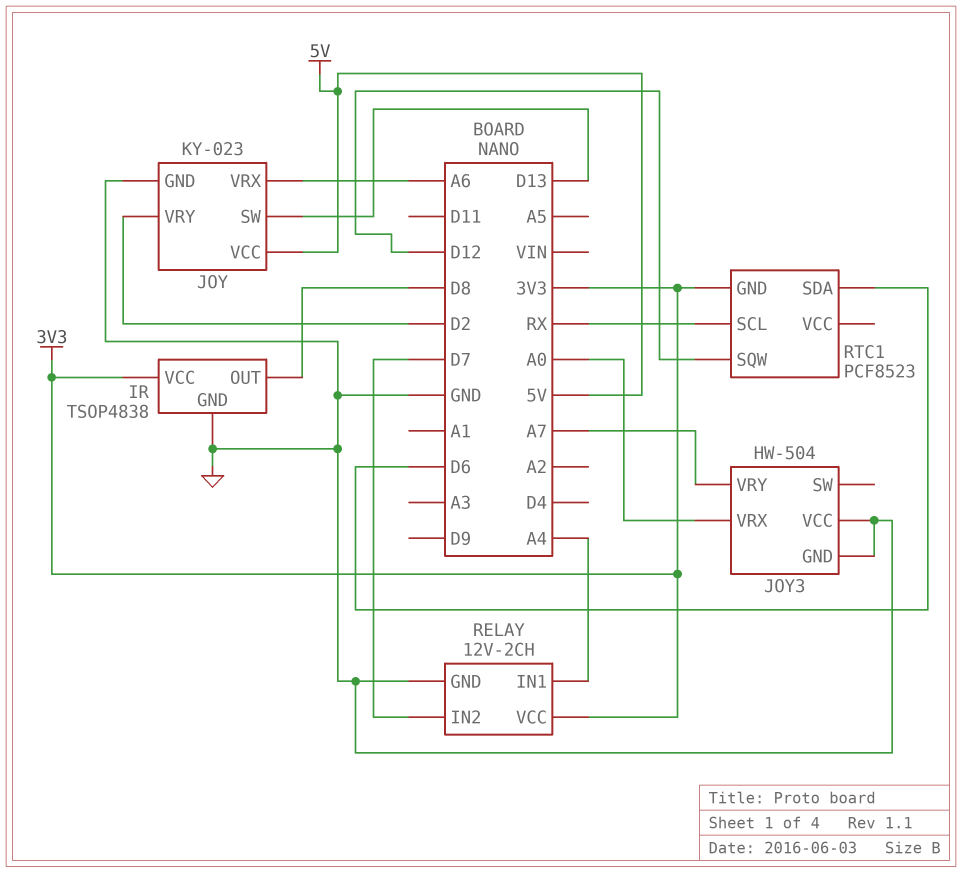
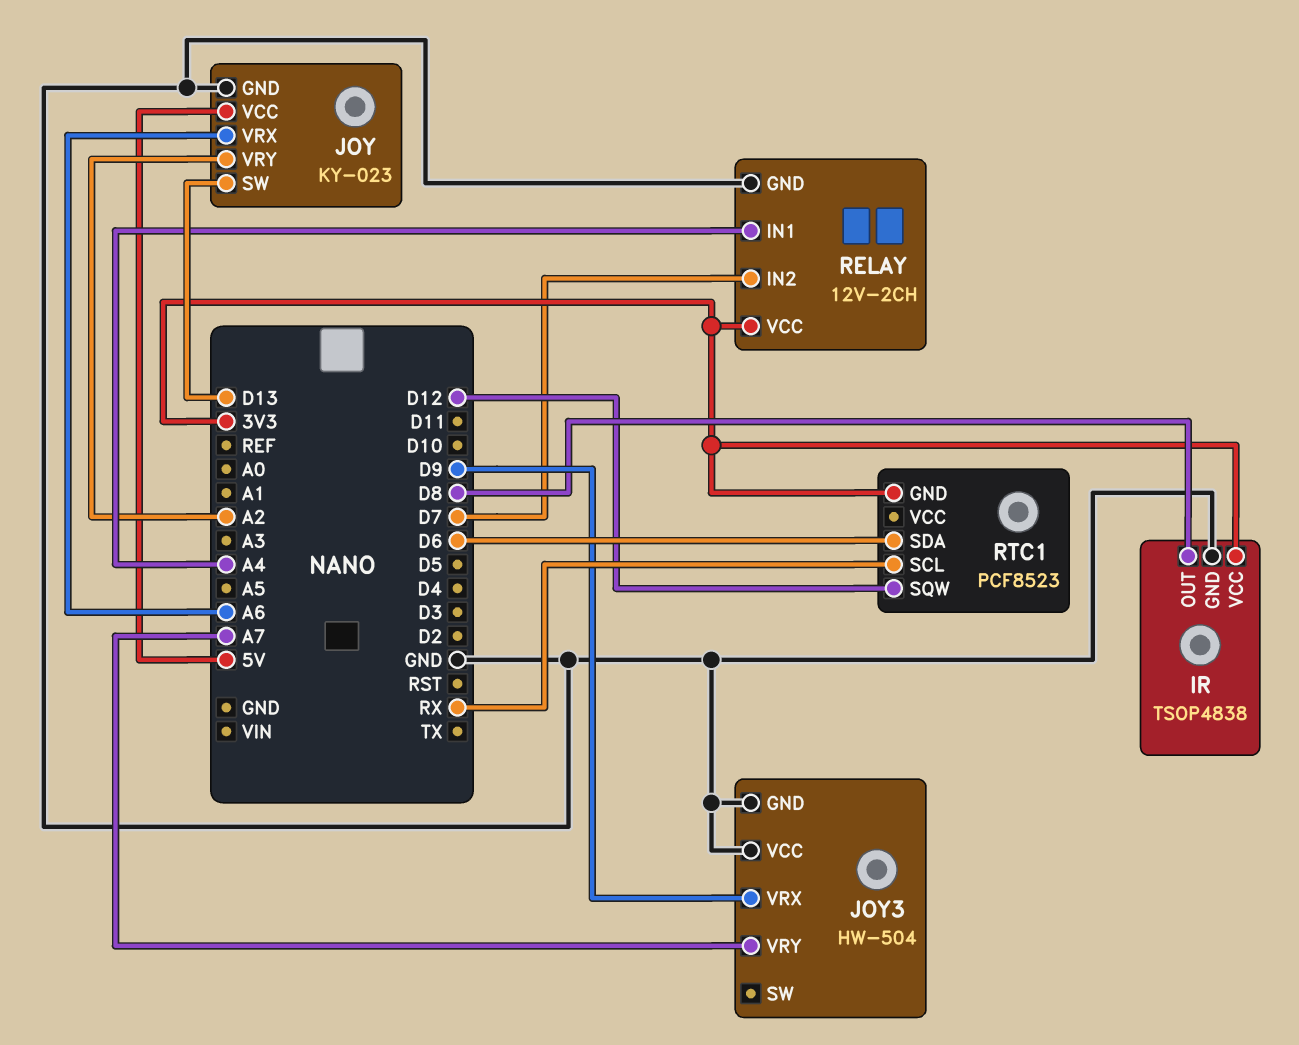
JOY pin VRY: D2 -> A2
JOY3 pin VRX: A0 -> D9

